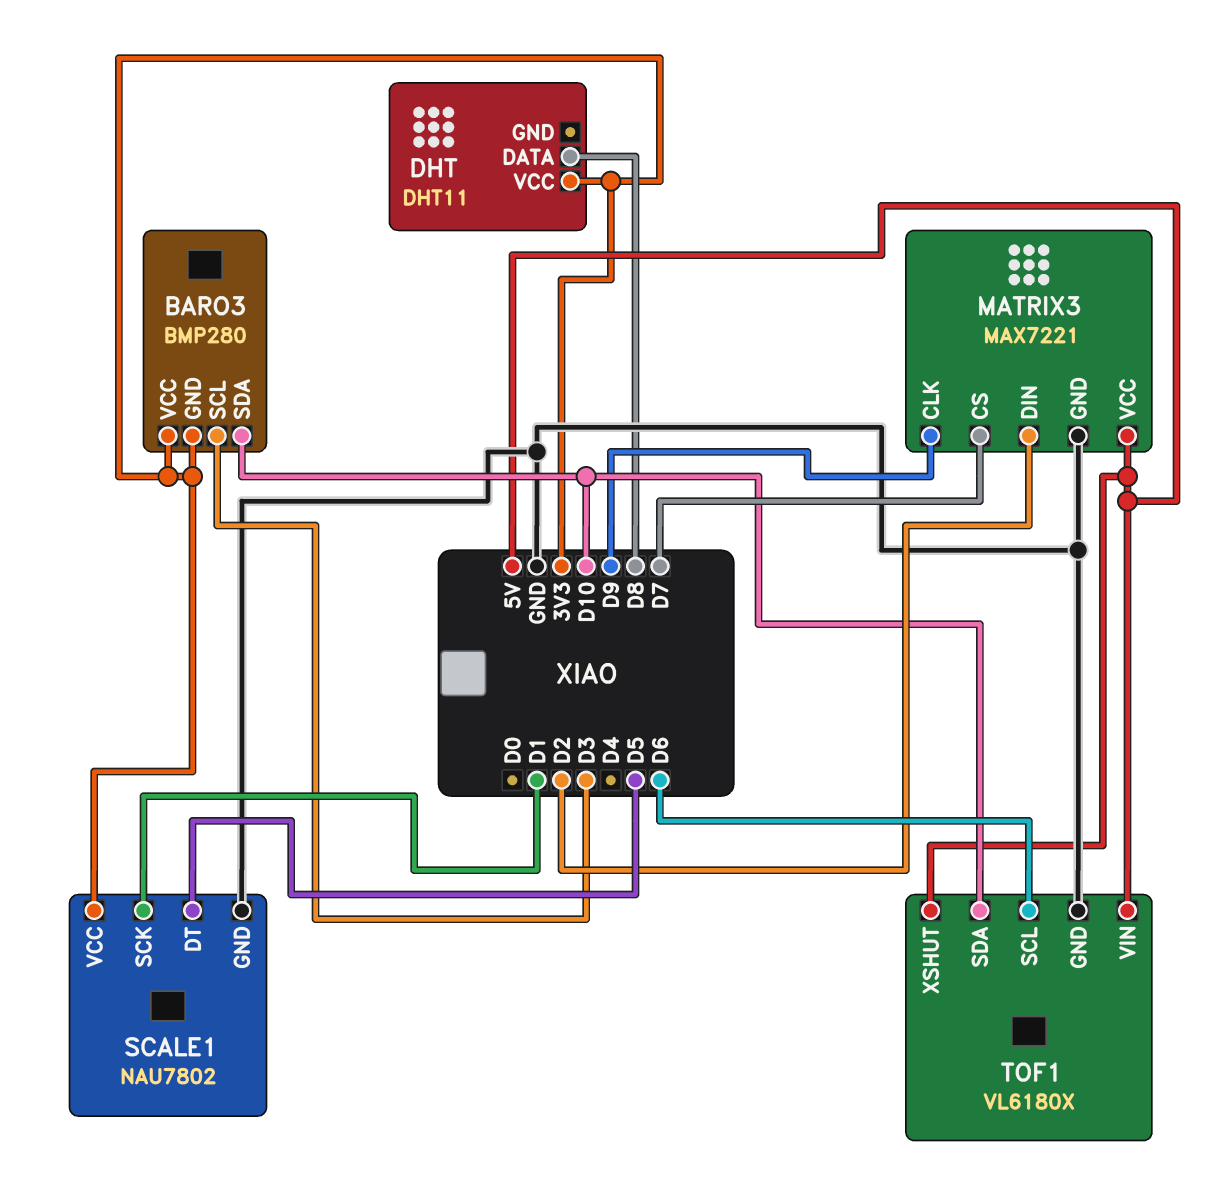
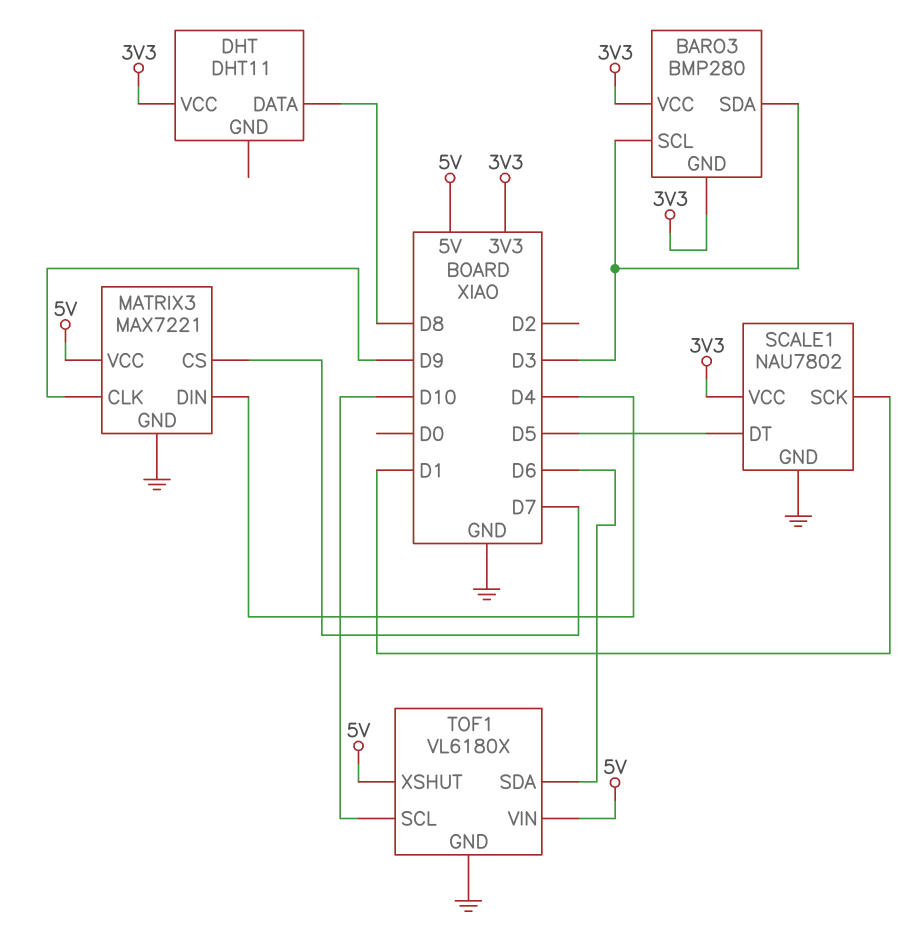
BARO3 pin SDA: D10 -> D3
MATRIX3 pin DIN: D2 -> D4
TOF1 pin SCL: D6 -> D10
TOF1 pin SDA: D10 -> D6

